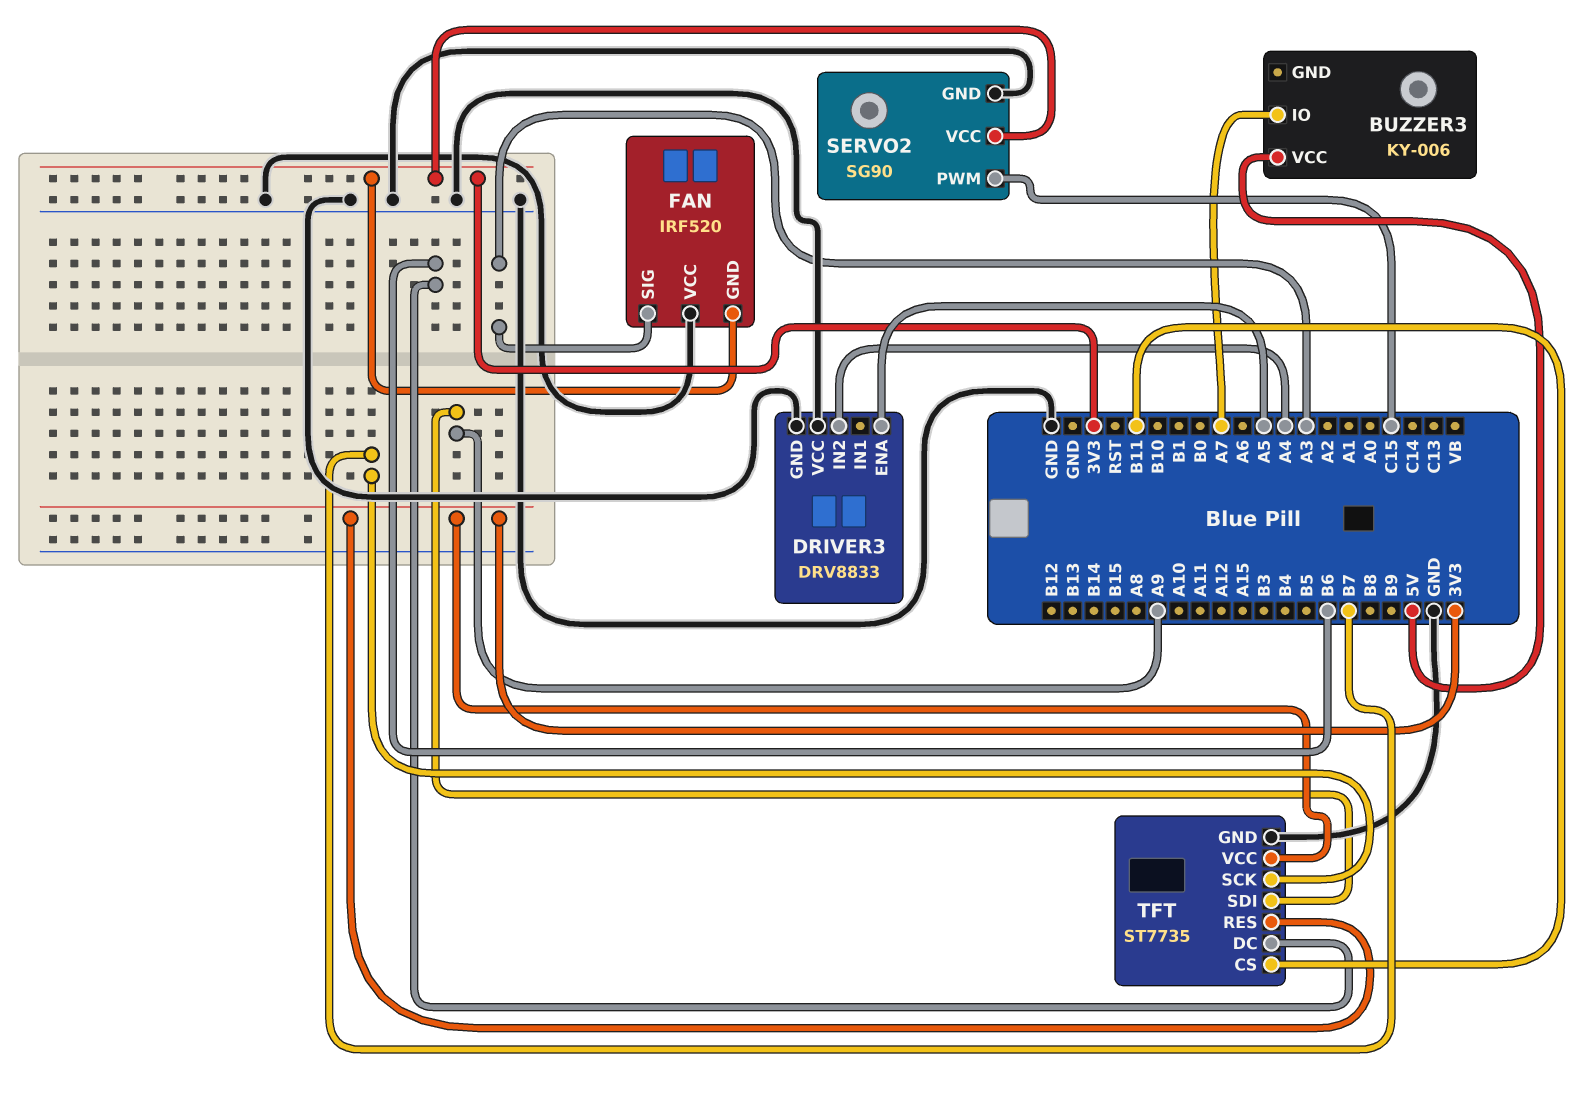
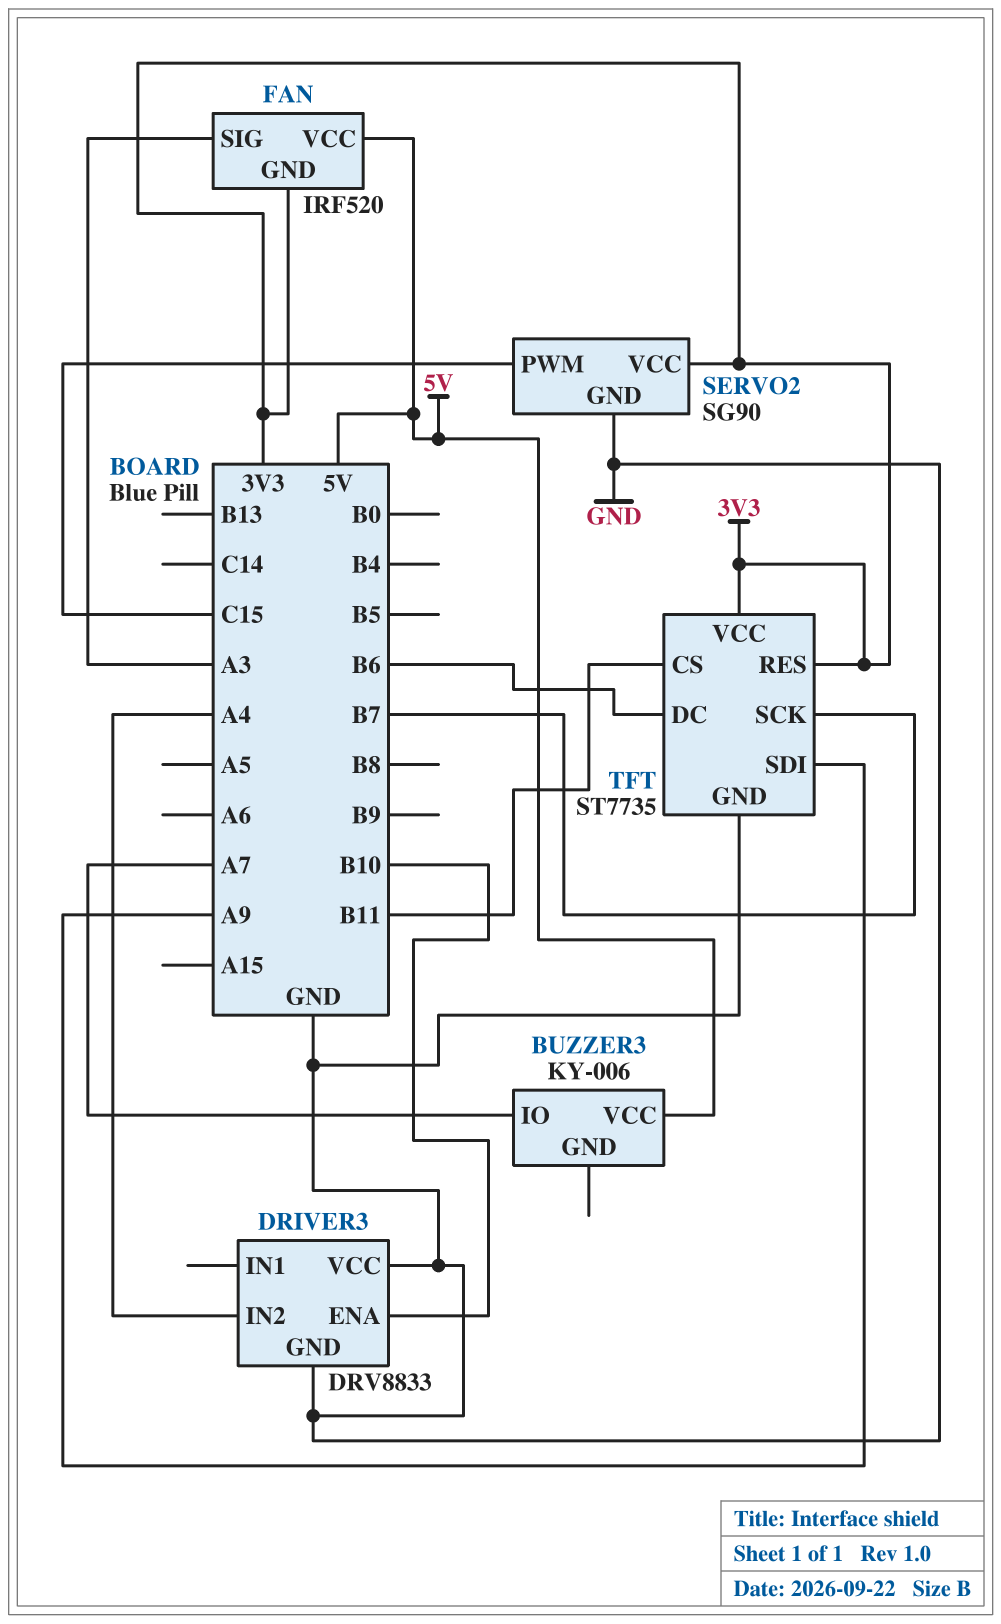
DRIVER3 pin ENA: A5 -> B10
FAN pin VCC: GND -> 5V

